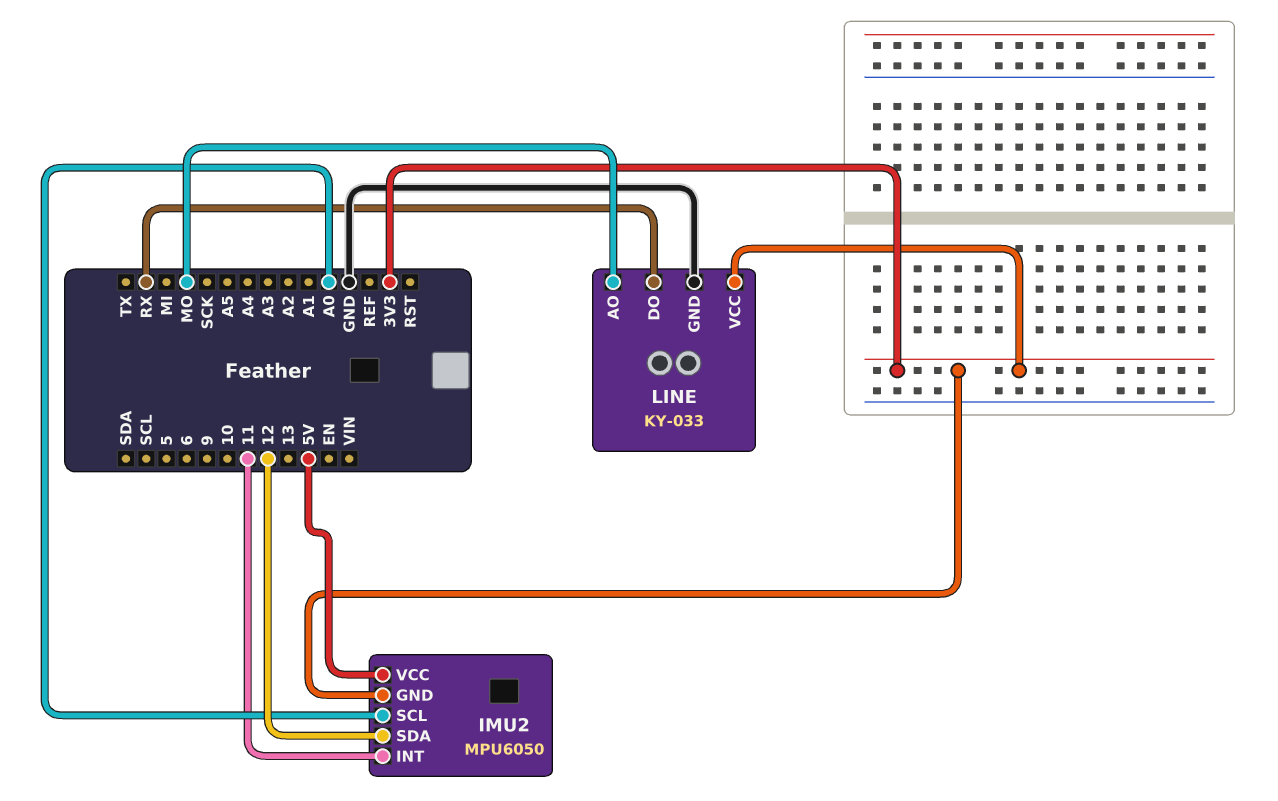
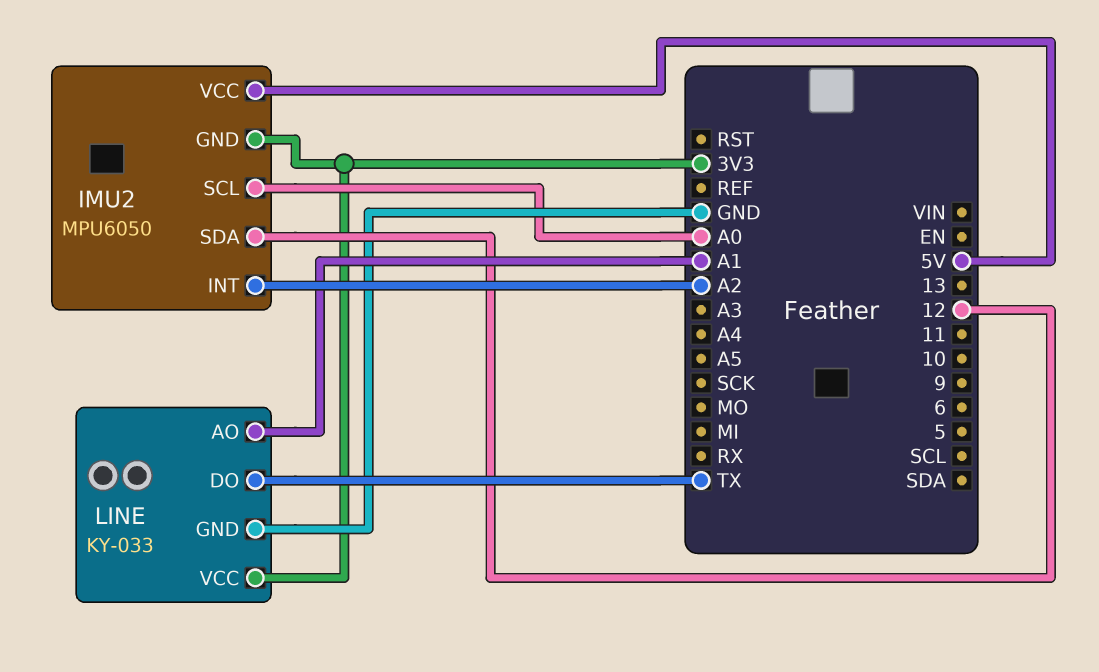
IMU2 pin INT: 11 -> A2
LINE pin AO: MO -> A1
LINE pin DO: RX -> TX

